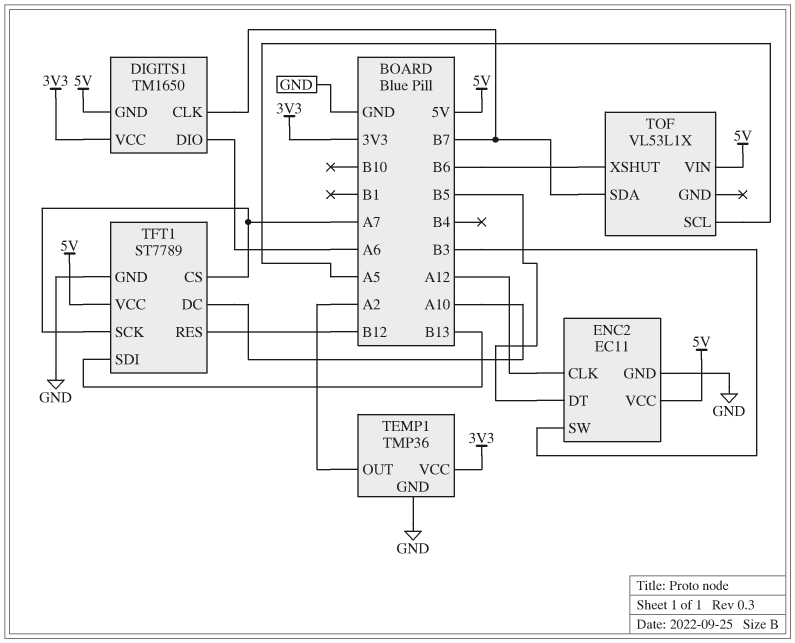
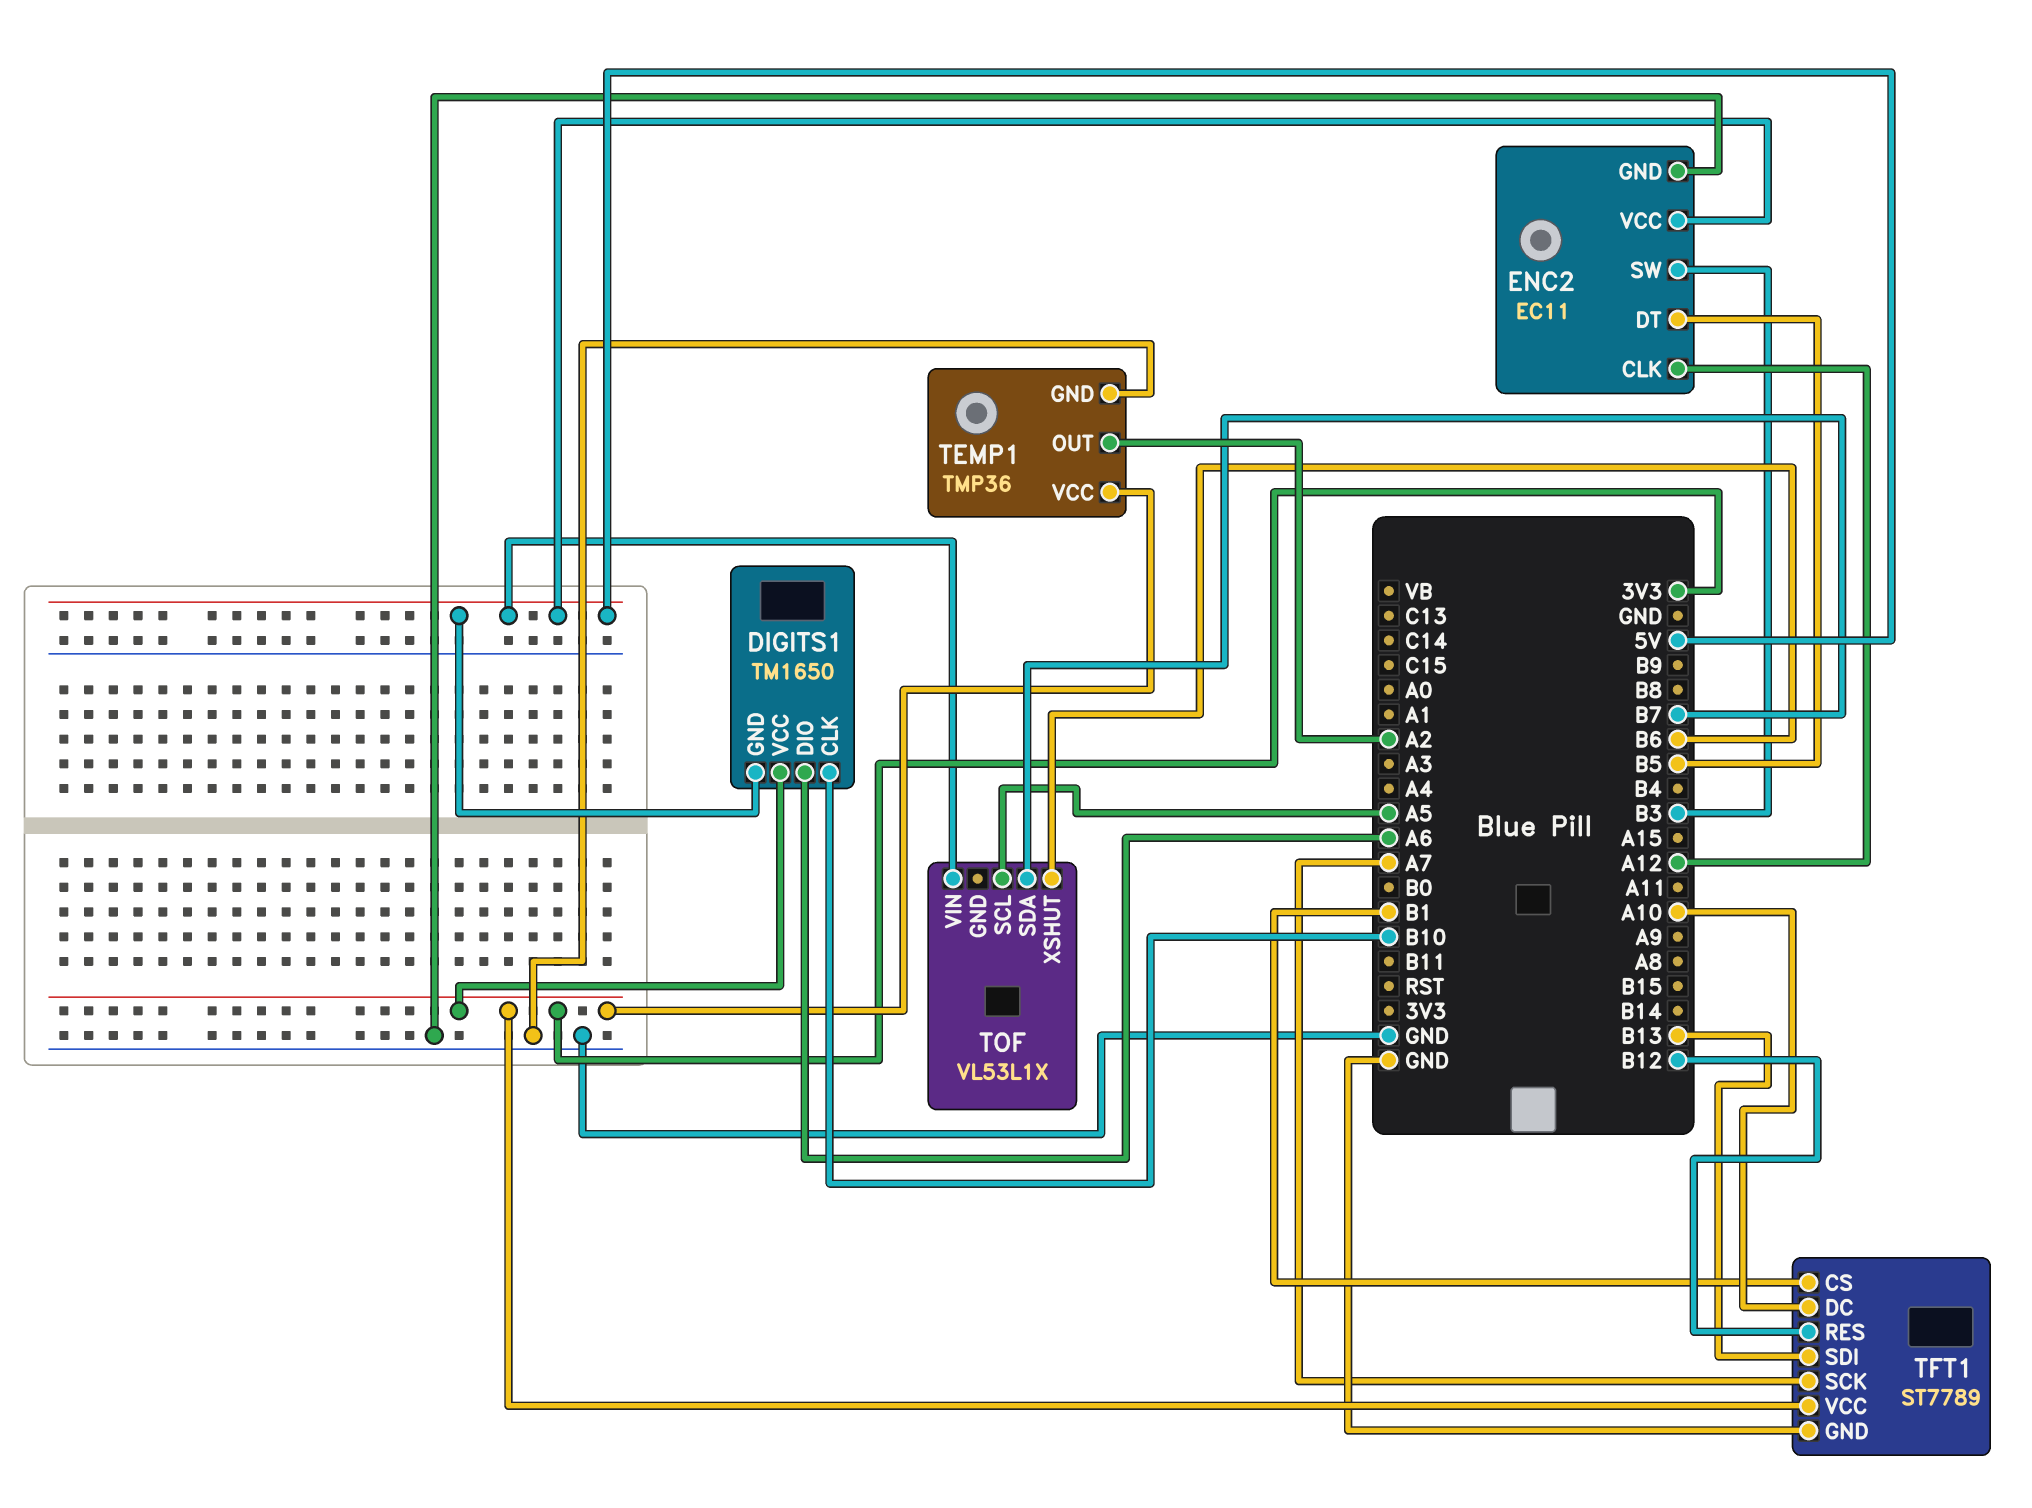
DIGITS1 pin CLK: B7 -> B10
TFT1 pin CS: A7 -> B1
TFT1 pin VCC: 5V -> 3V3

